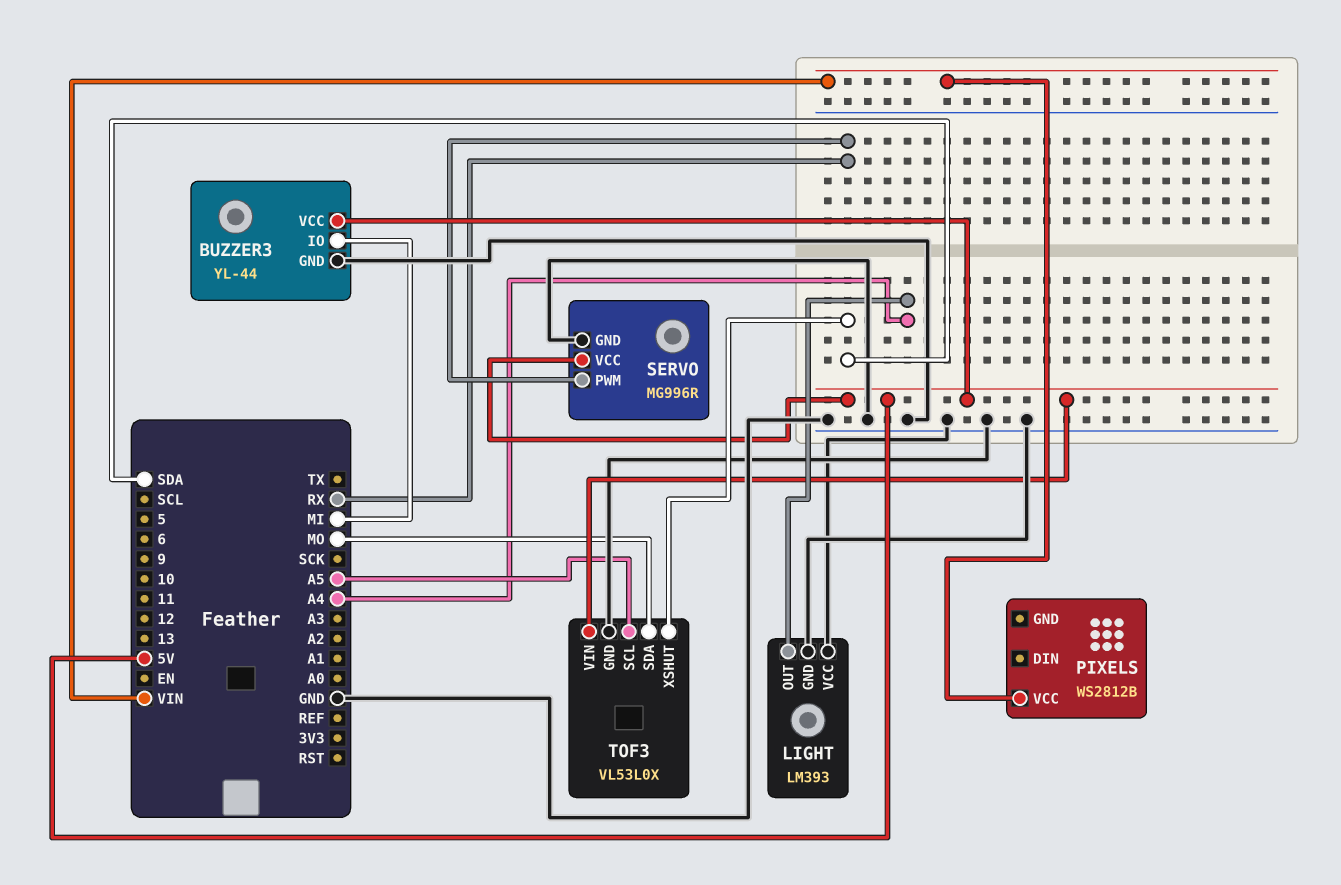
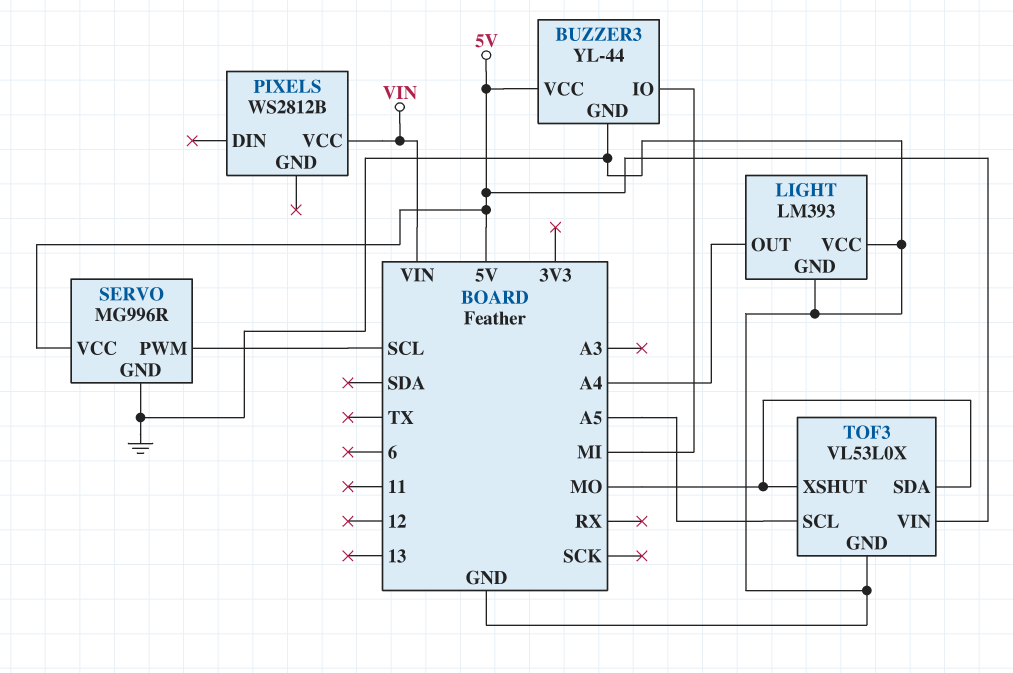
SERVO pin PWM: RX -> SCL
TOF3 pin XSHUT: SDA -> MO

